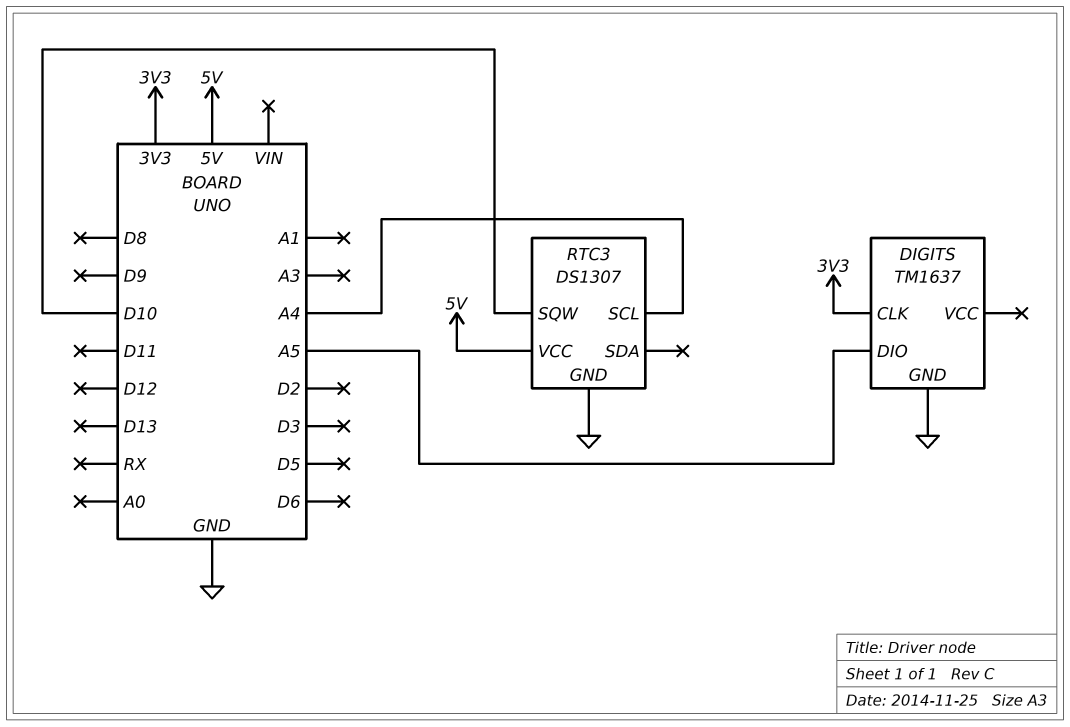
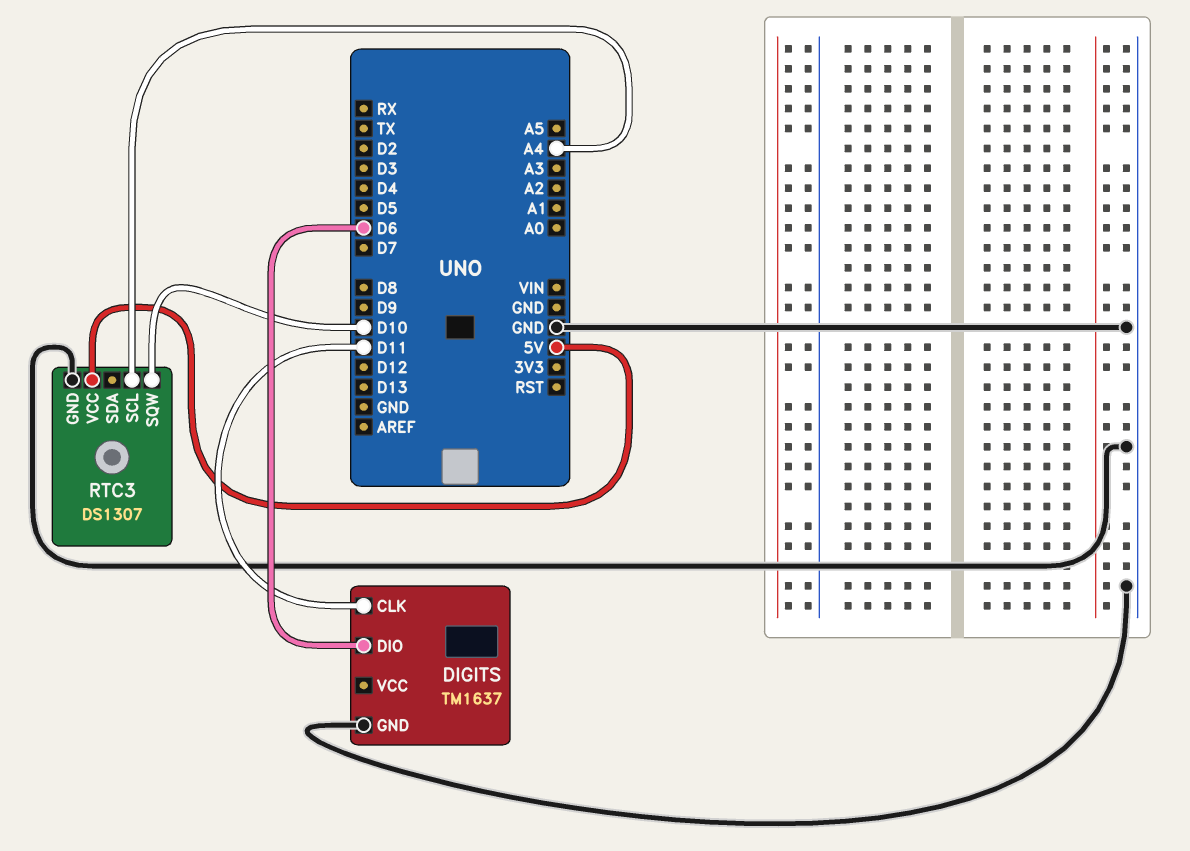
DIGITS pin CLK: 3V3 -> D11
DIGITS pin DIO: A5 -> D6

